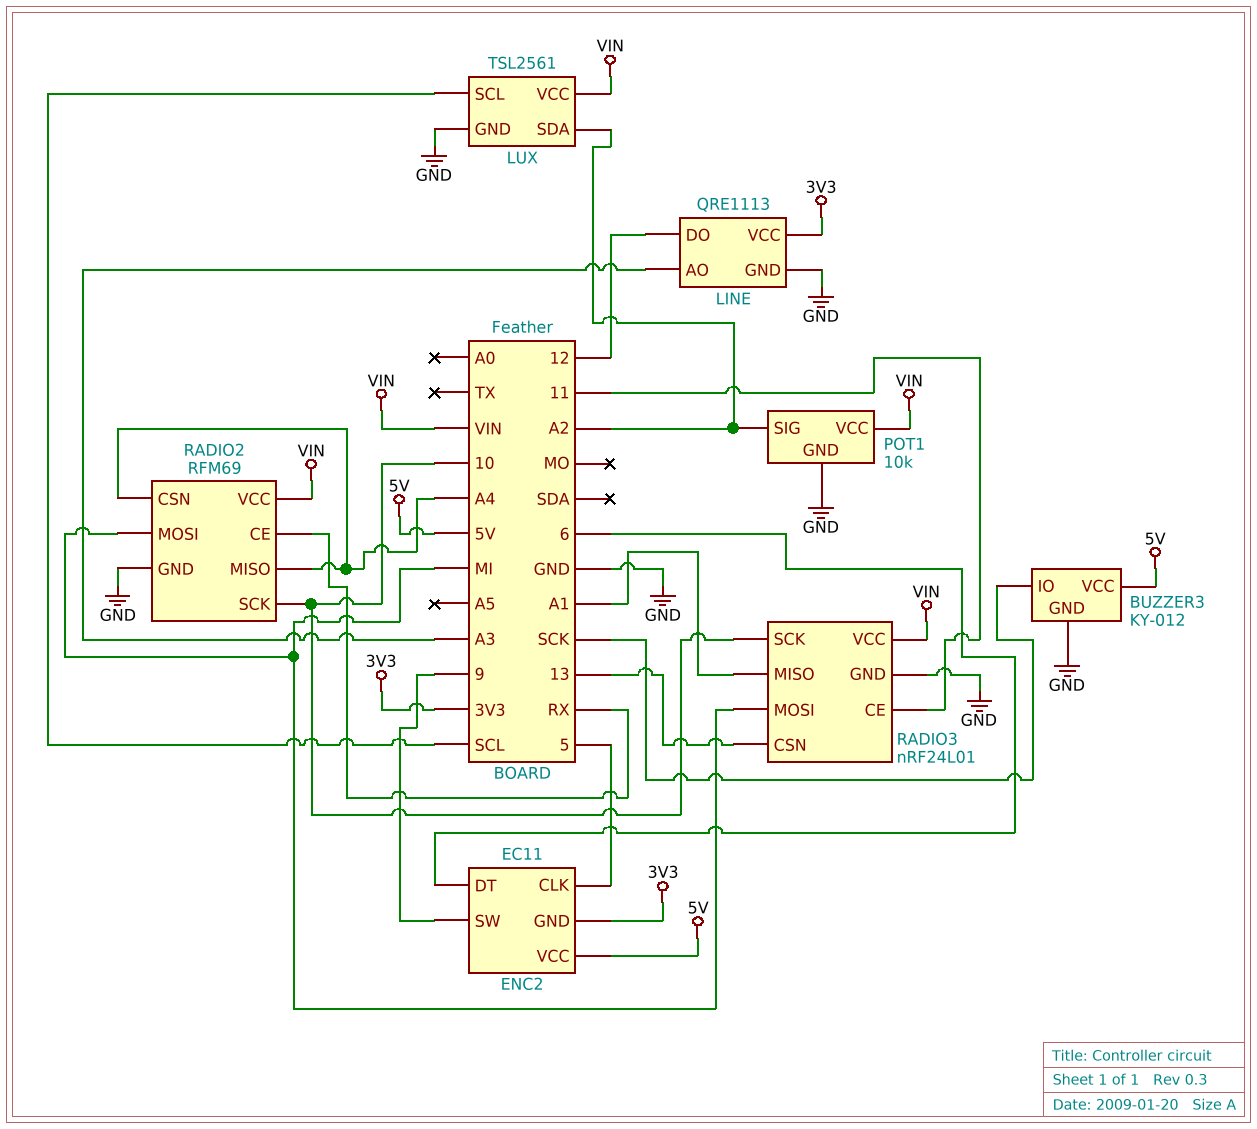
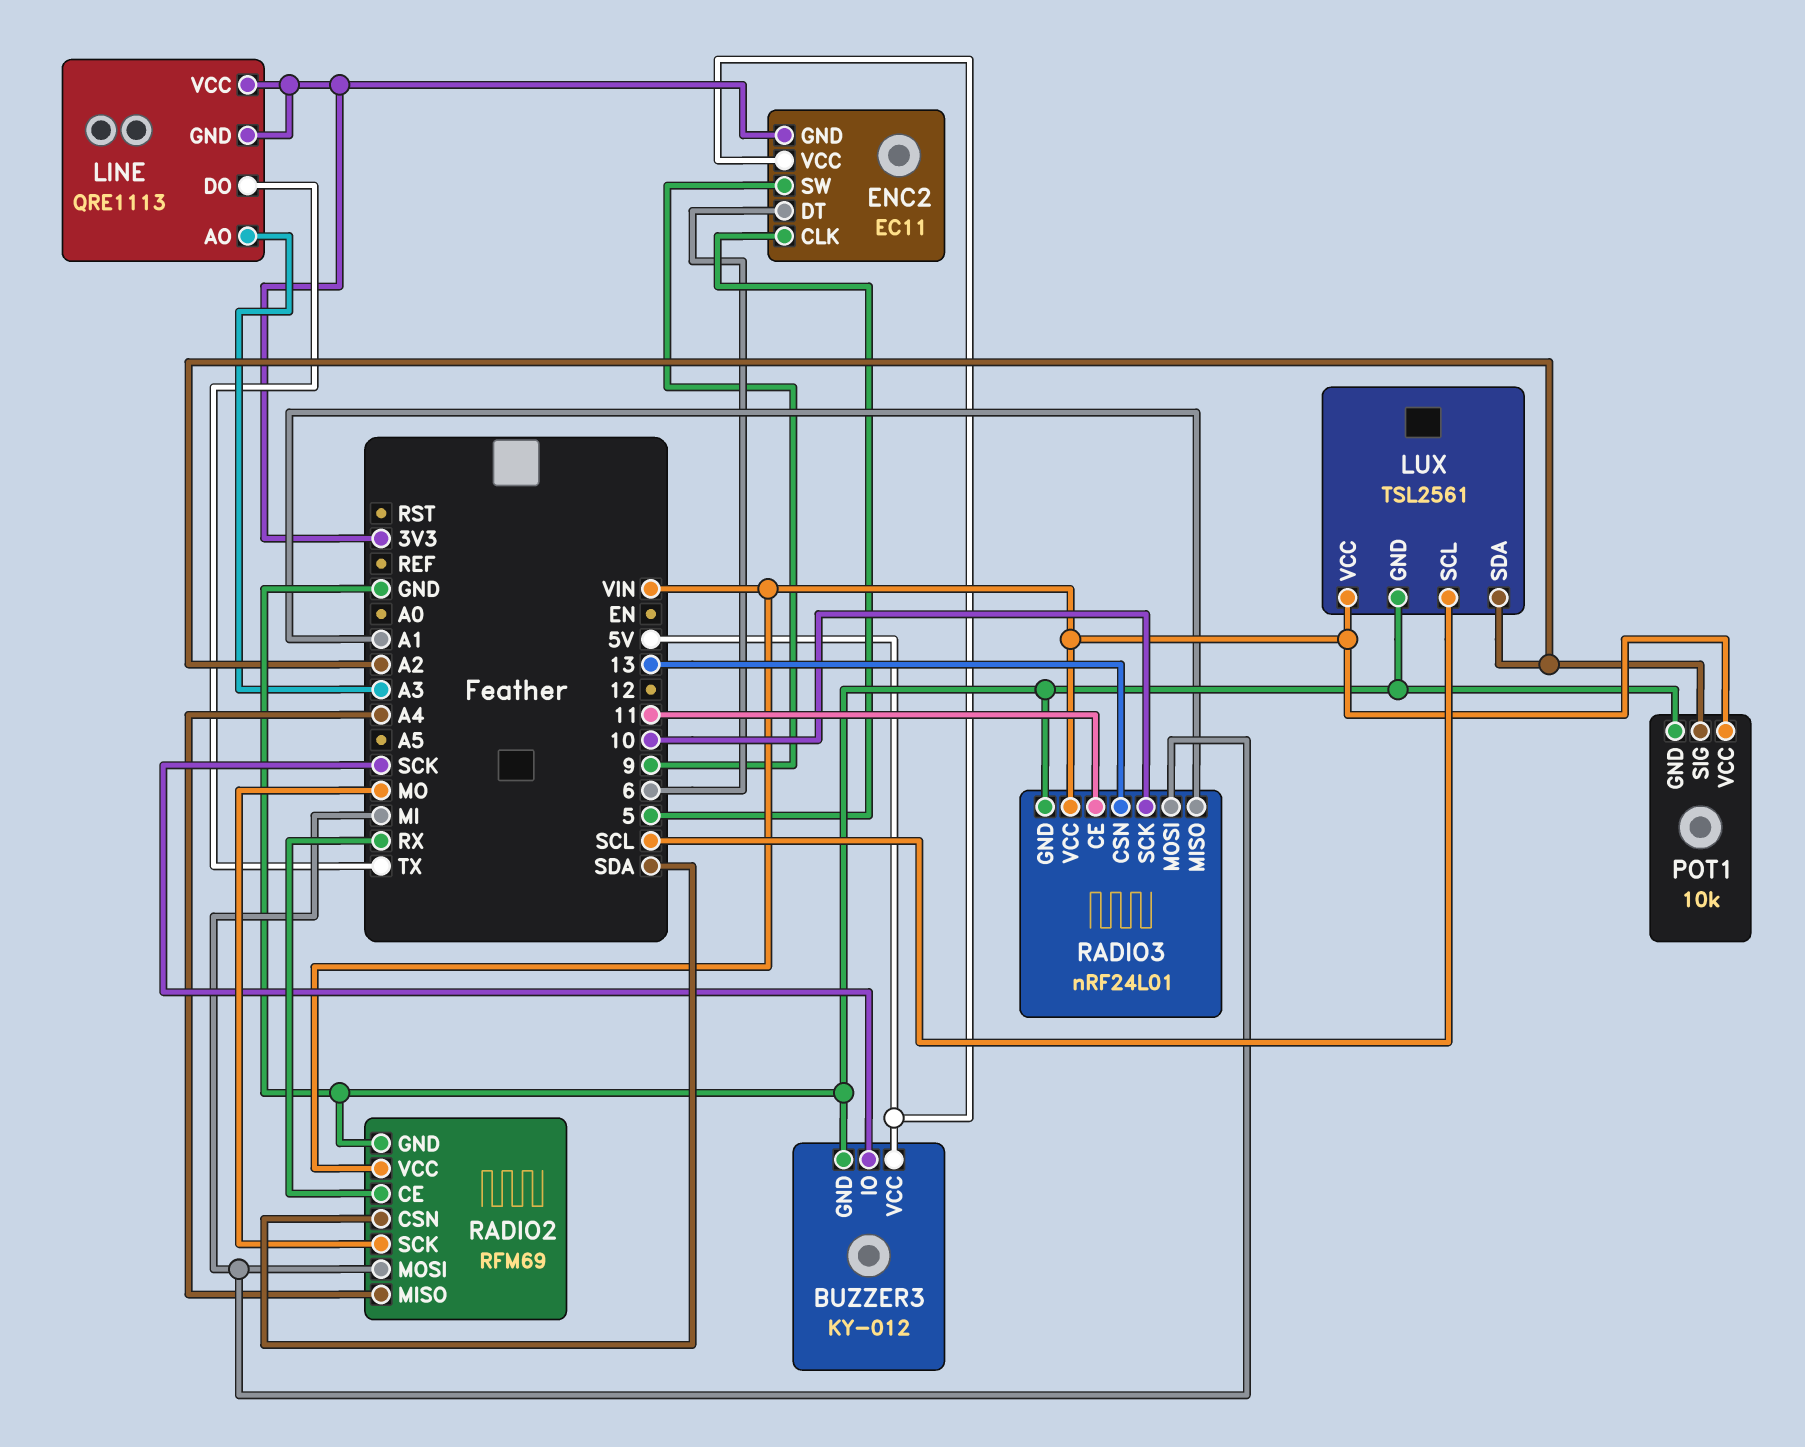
LINE pin DO: 12 -> TX
LINE pin GND: GND -> 3V3
RADIO2 pin CSN: A4 -> SDA
RADIO2 pin SCK: 10 -> MO

